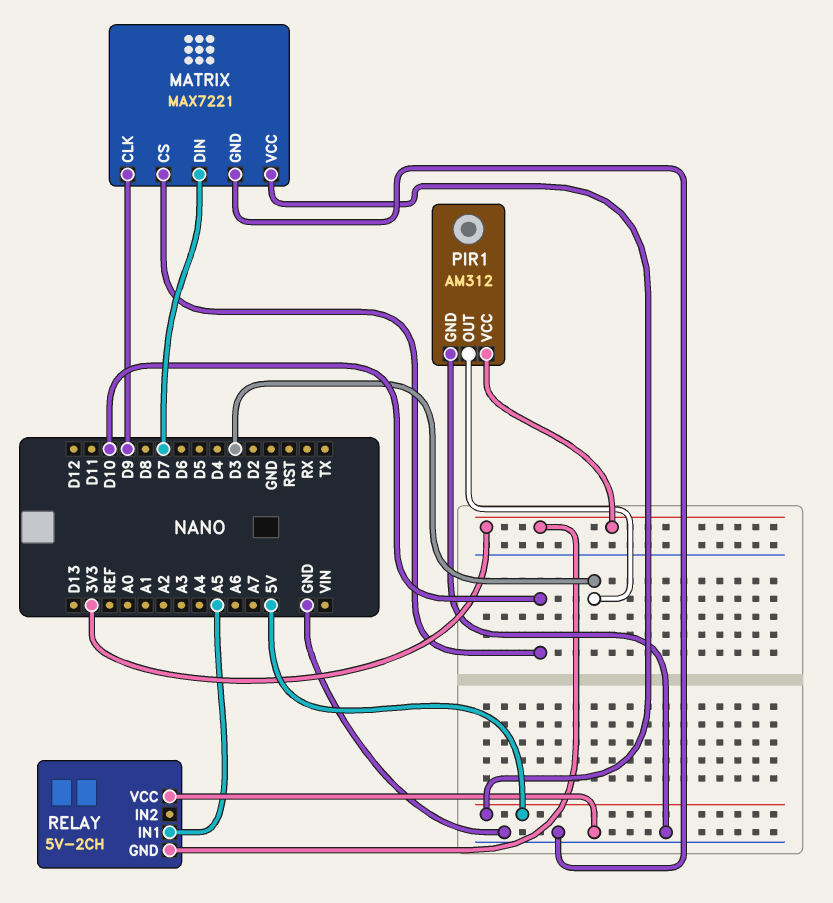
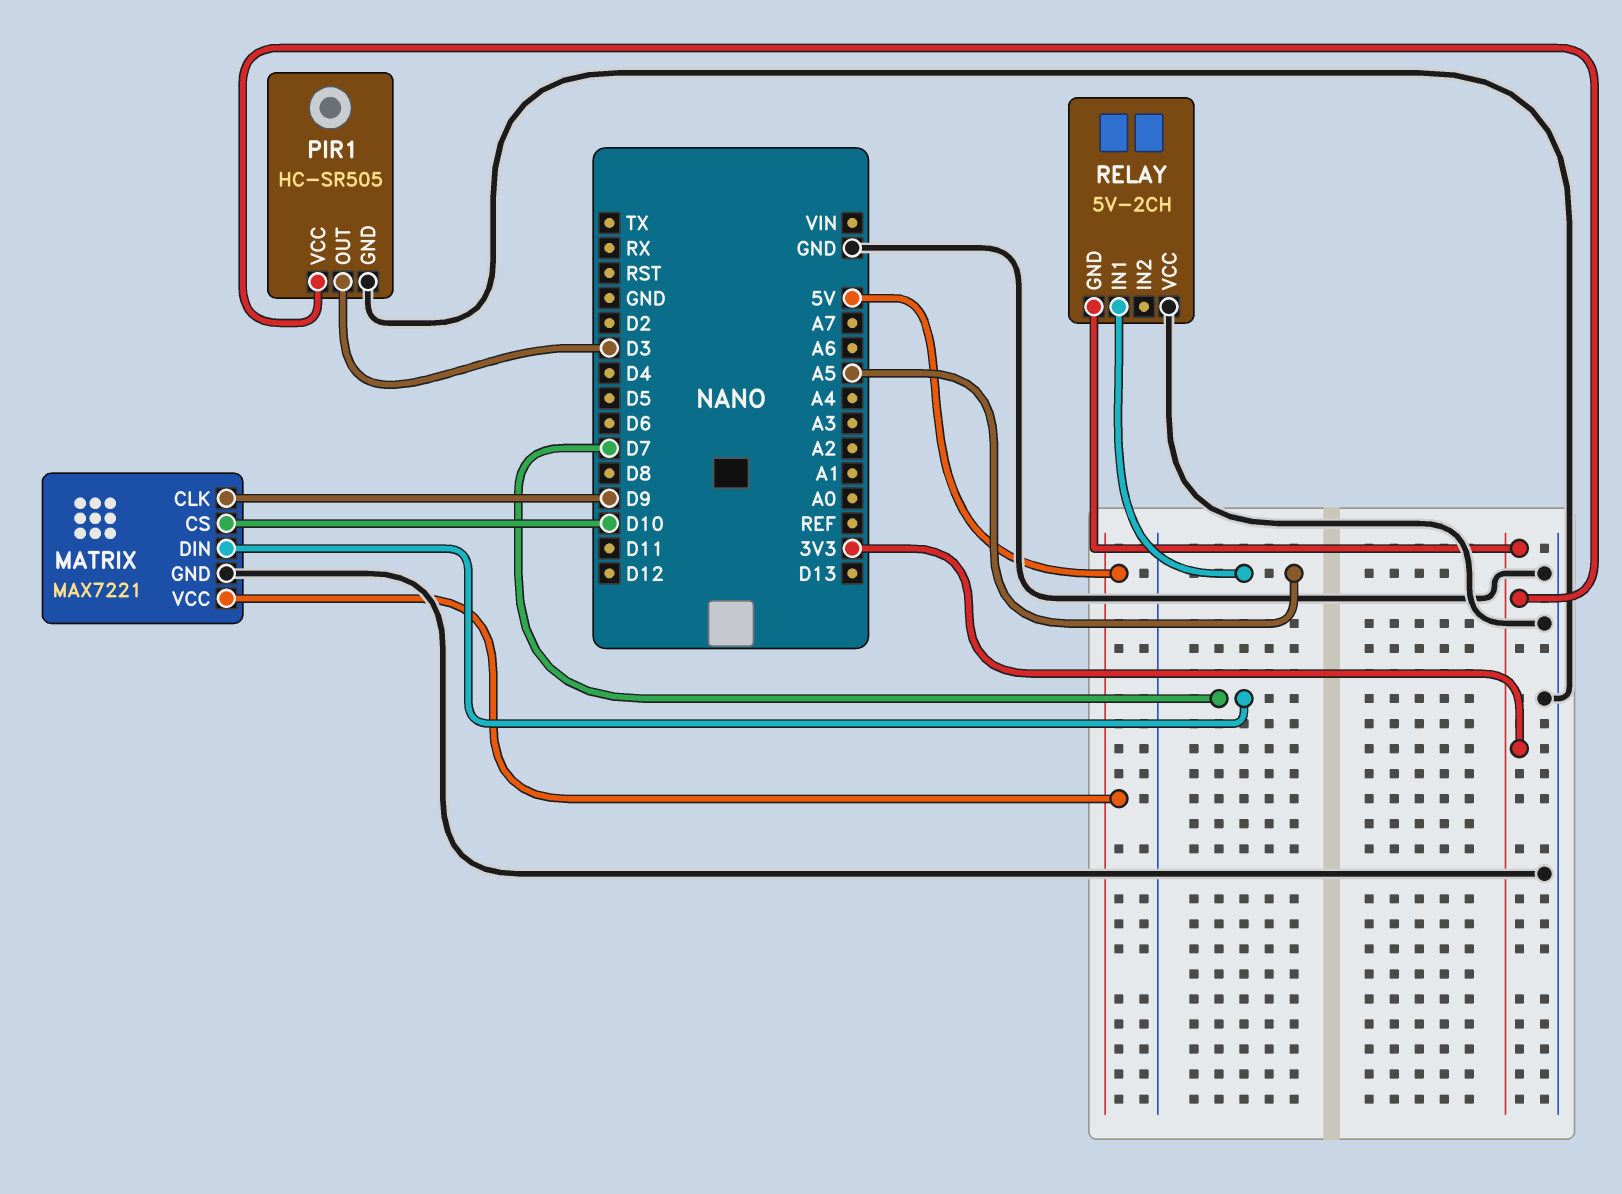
PIR1: AM312 -> HC-SR505

